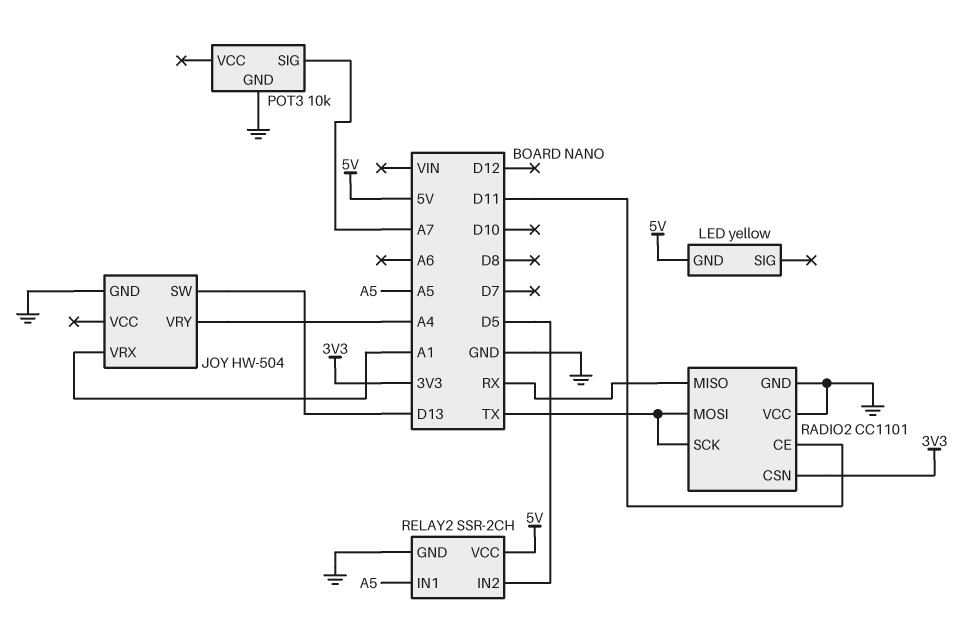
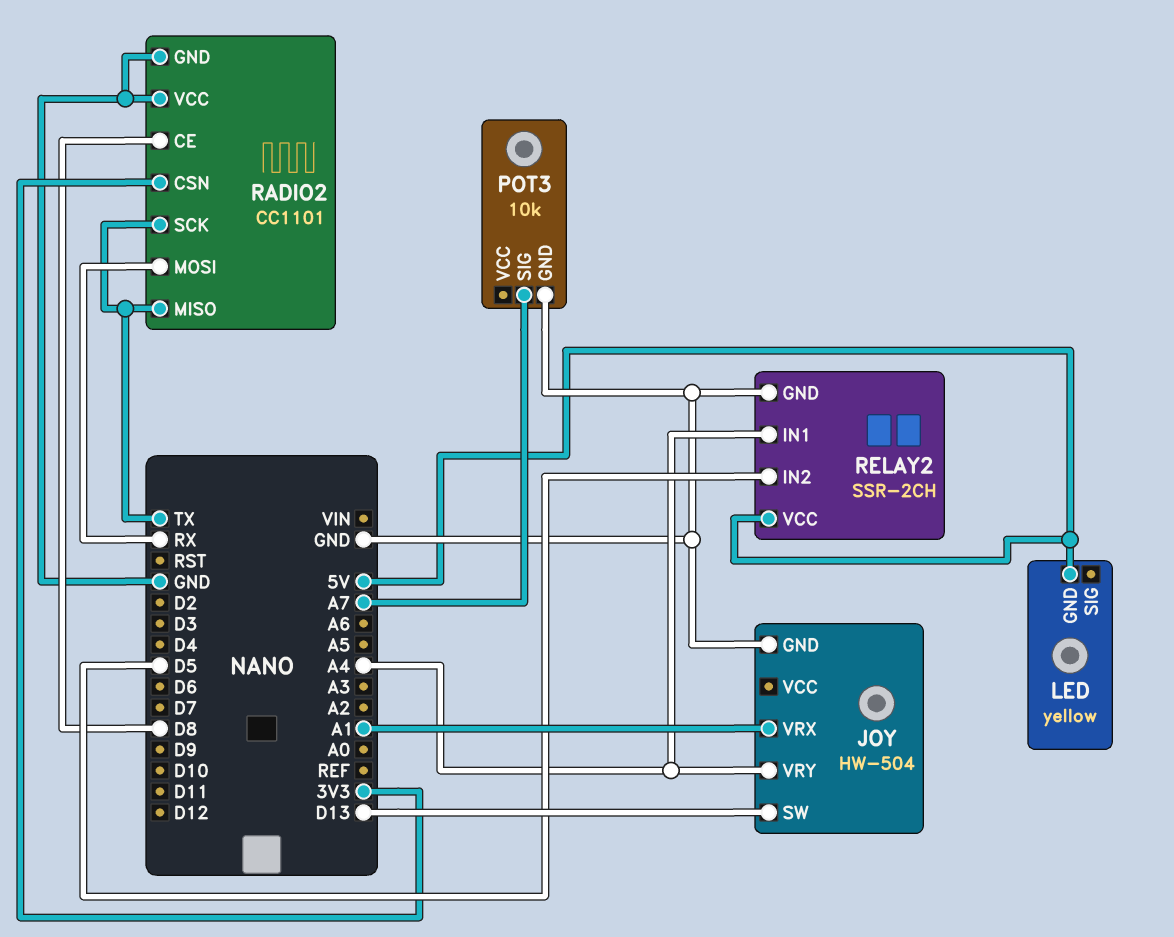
RADIO2 pin CE: D11 -> D8
RADIO2 pin MISO: RX -> TX
RADIO2 pin MOSI: TX -> RX
RELAY2 pin IN1: A5 -> A4

